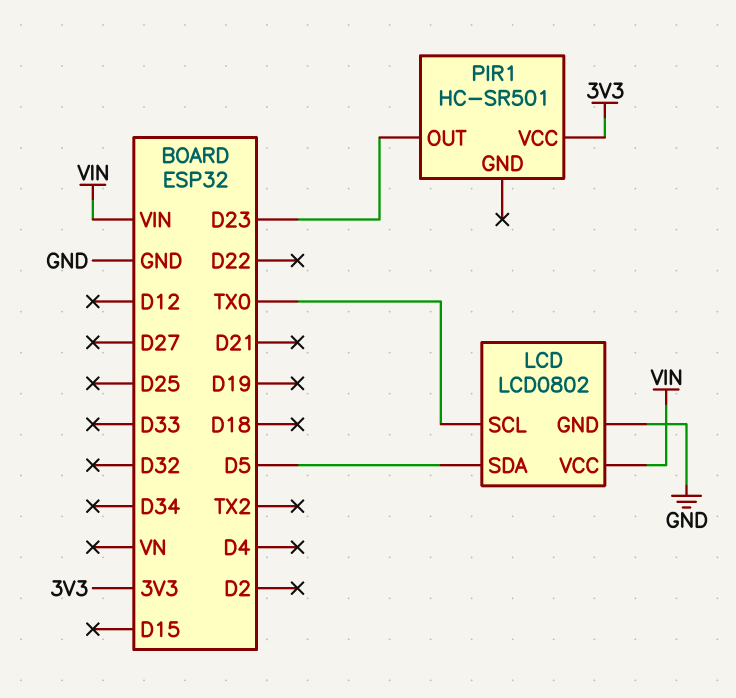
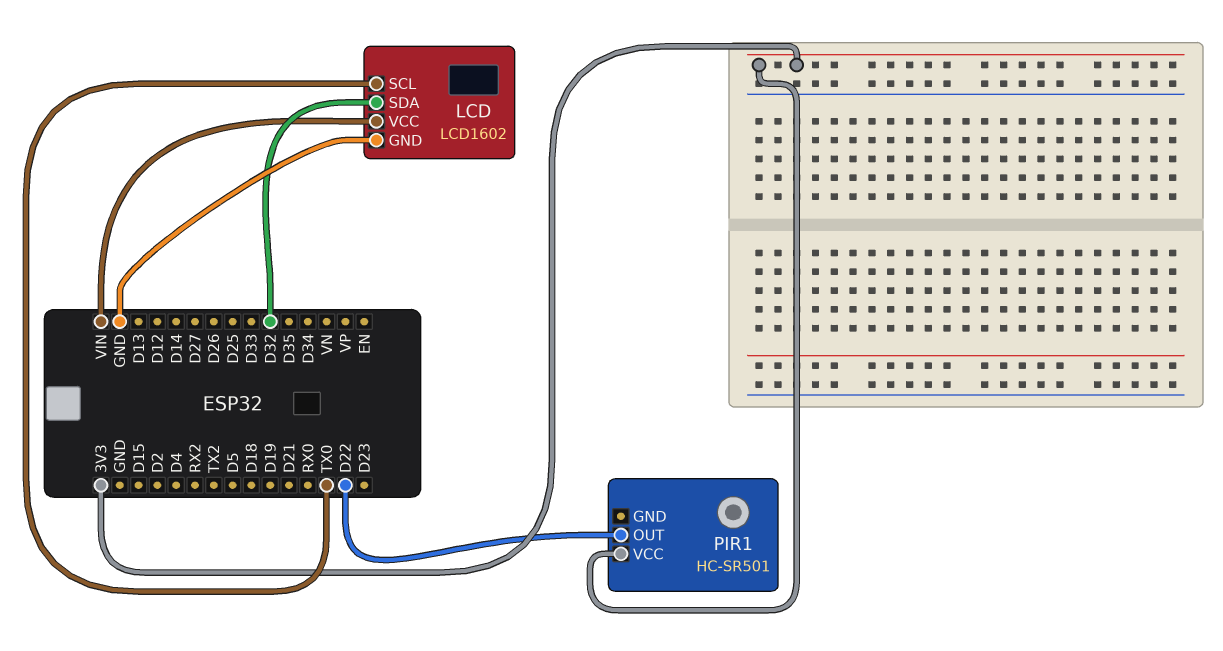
LCD: LCD0802 -> LCD1602
LCD pin SDA: D5 -> D32
PIR1 pin OUT: D23 -> D22

